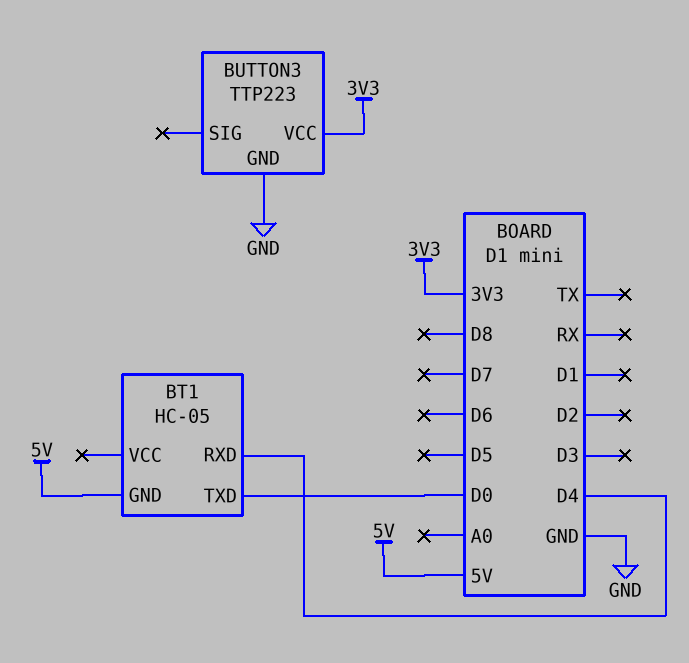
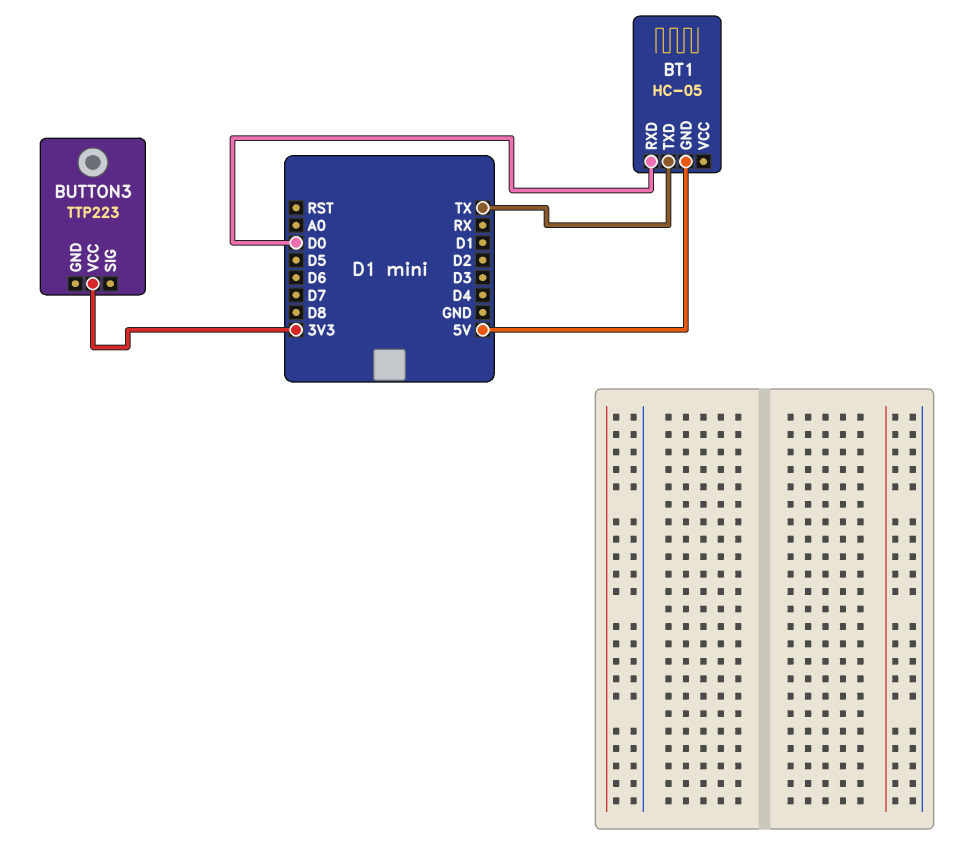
BT1 pin RXD: D4 -> D0
BT1 pin TXD: D0 -> TX
BUTTON3 pin GND: GND -> none

